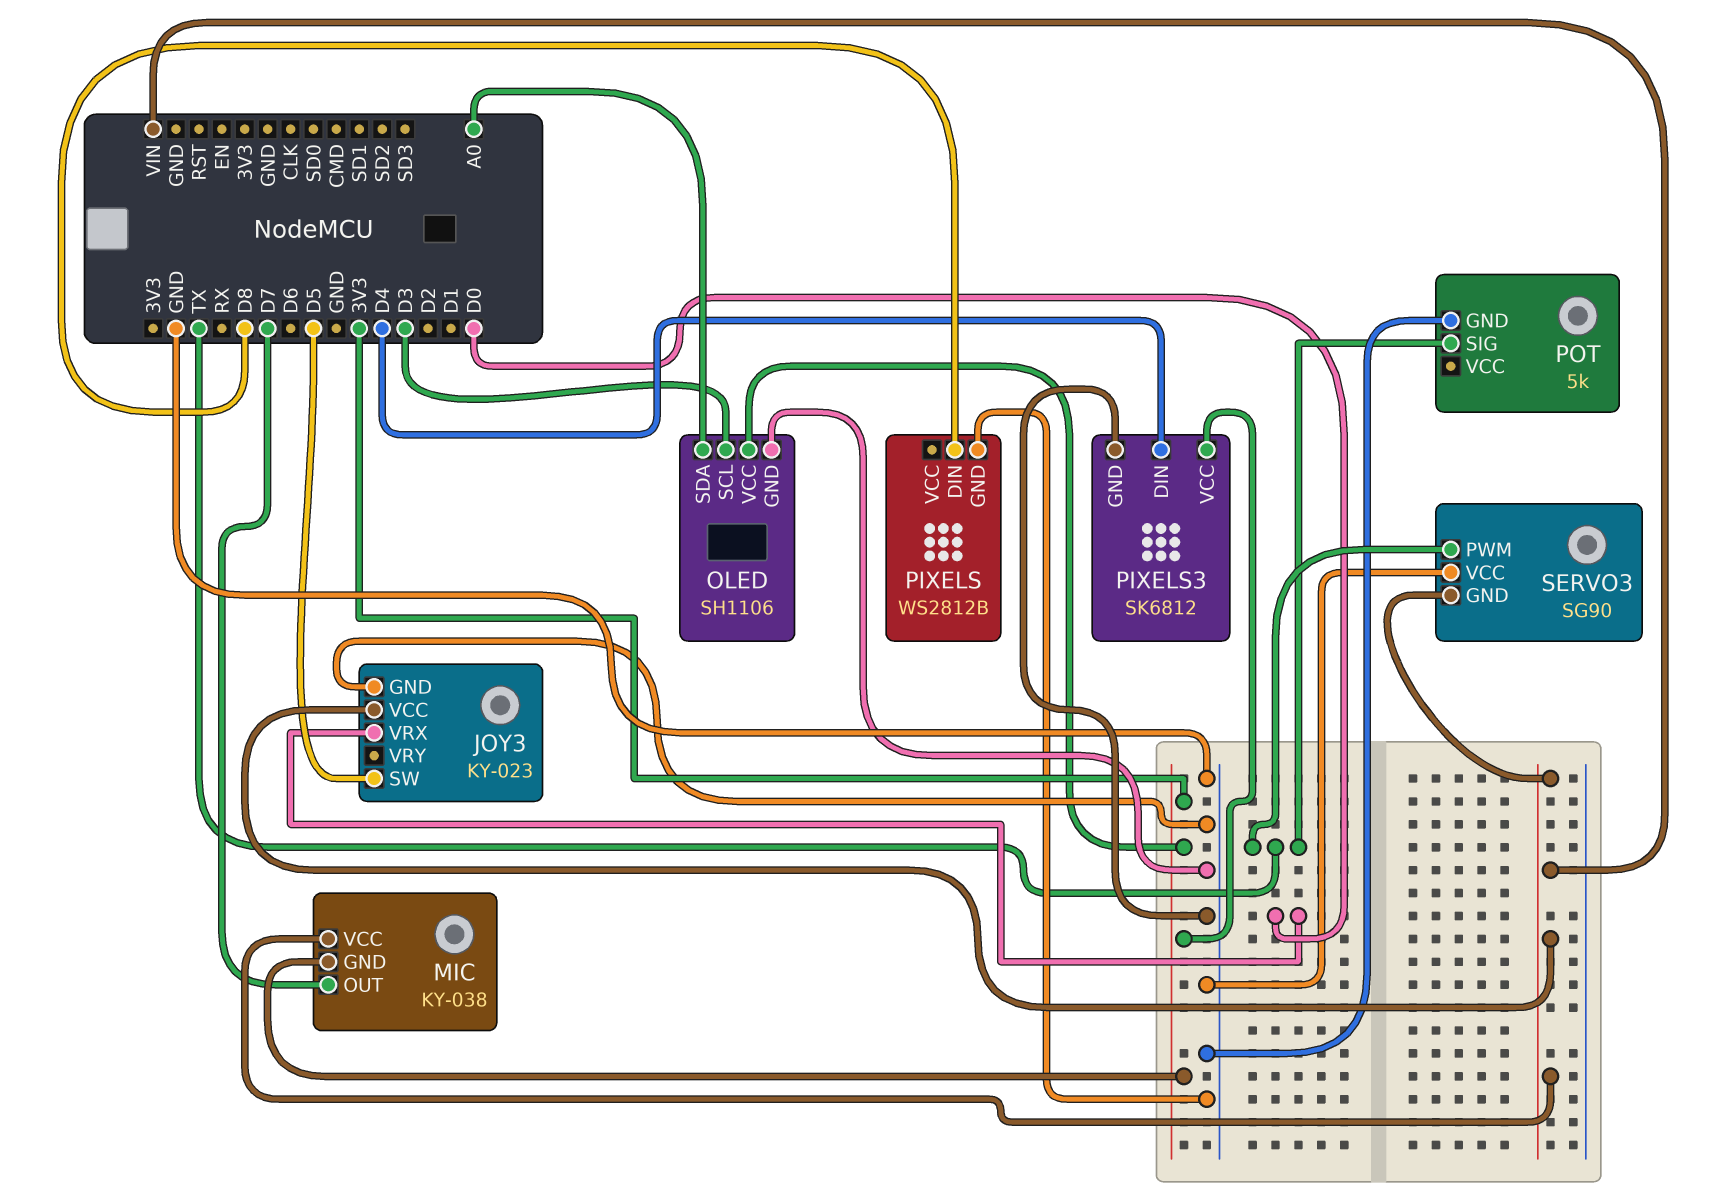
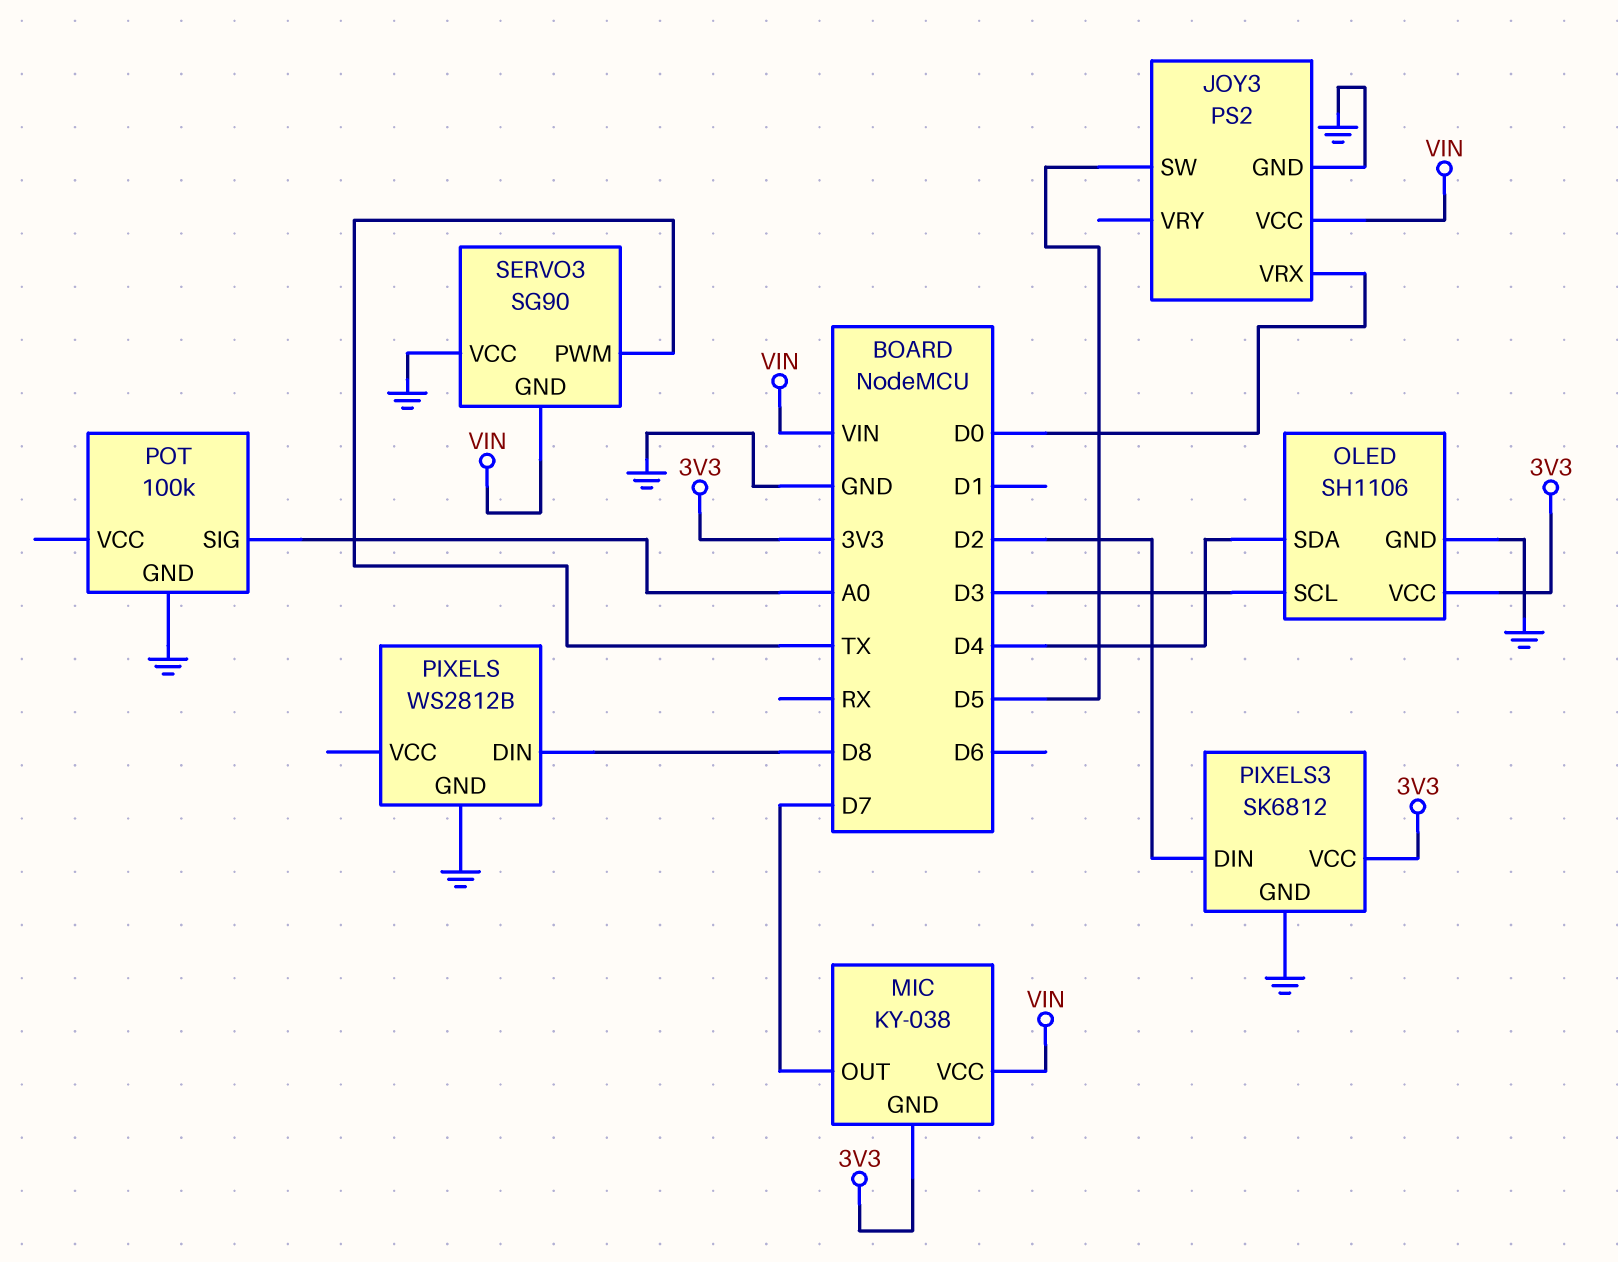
JOY3: KY-023 -> PS2
OLED pin SDA: A0 -> D4
PIXELS3 pin DIN: D4 -> D2
POT: 5k -> 100k
POT pin SIG: TX -> A0

